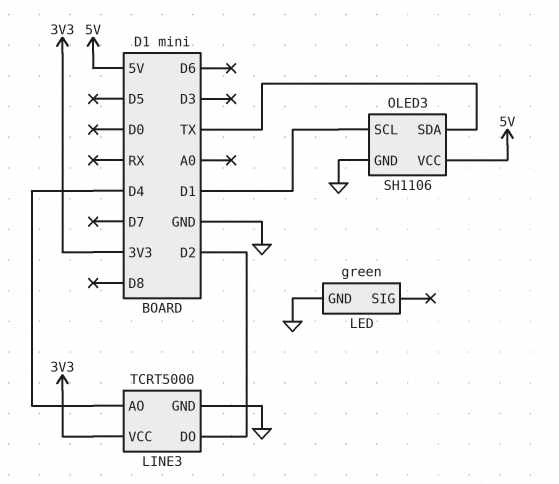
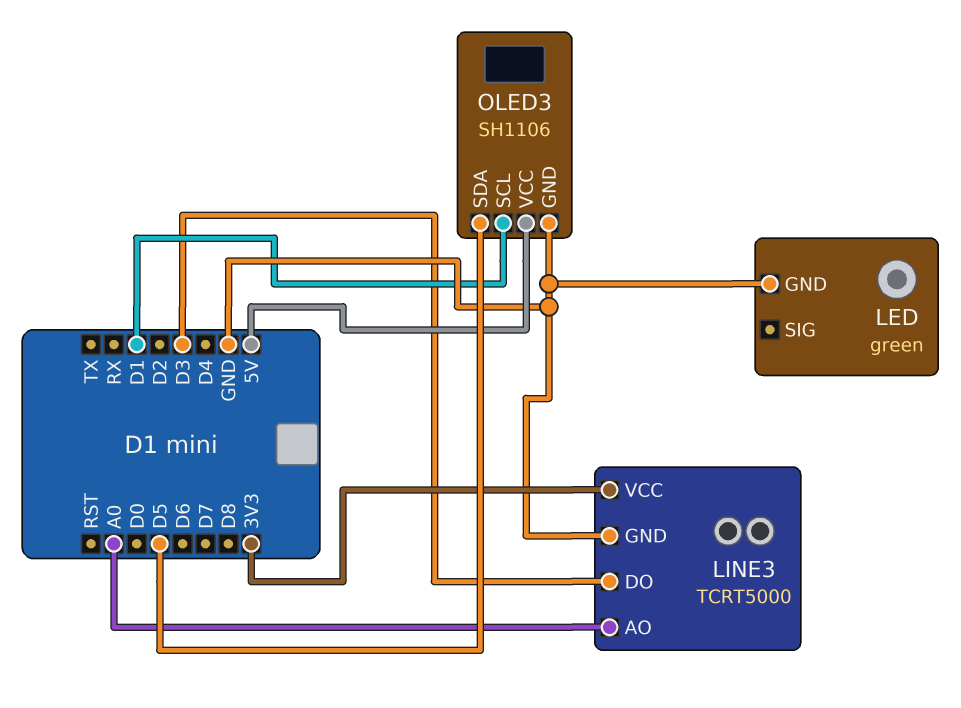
LINE3 pin AO: D4 -> A0
LINE3 pin DO: D2 -> D3
OLED3 pin SDA: TX -> D5

